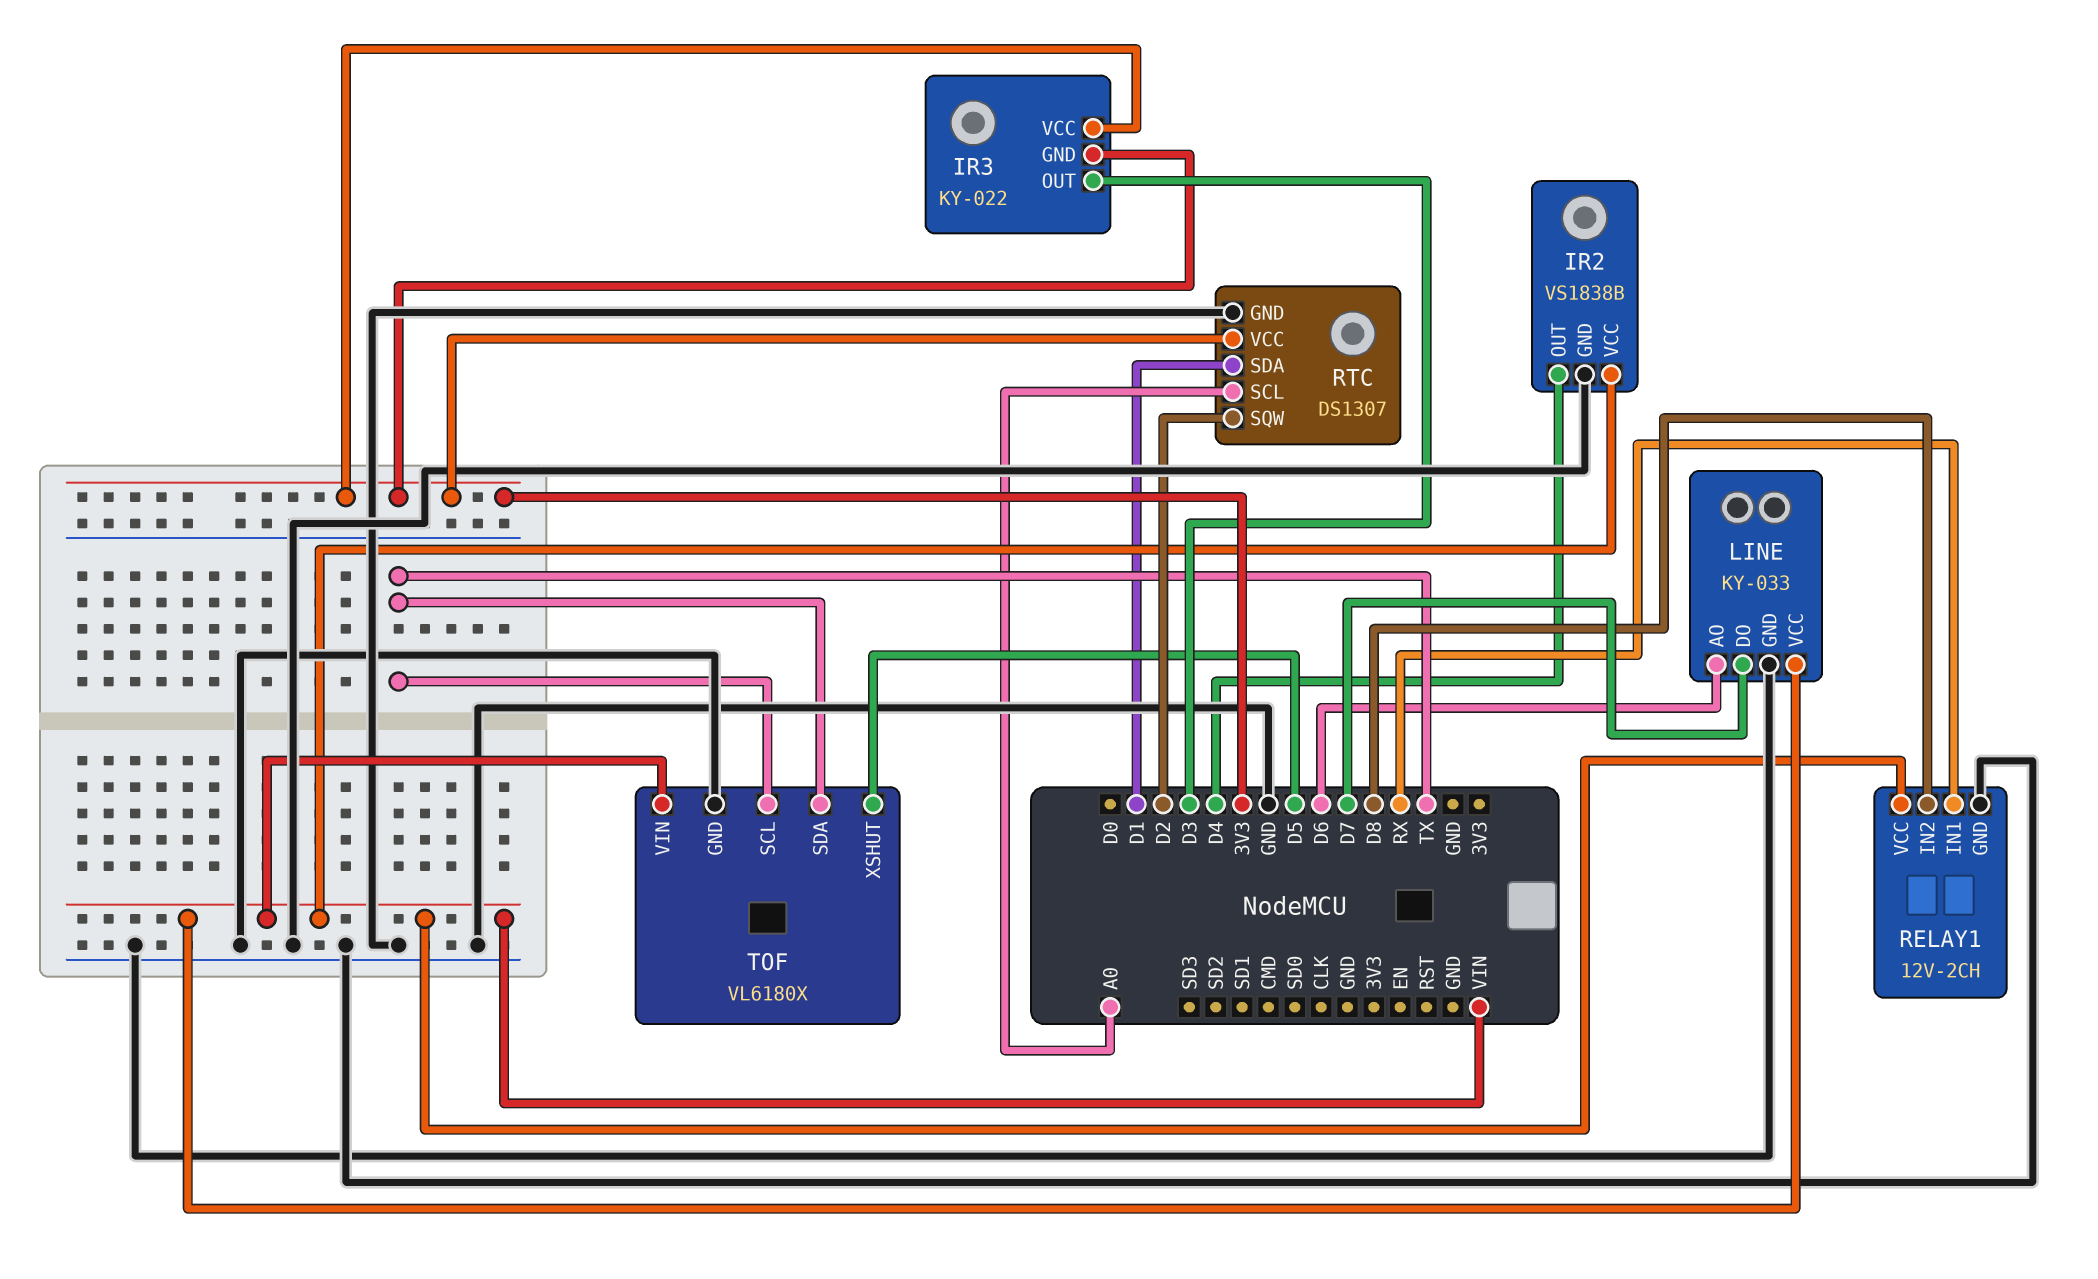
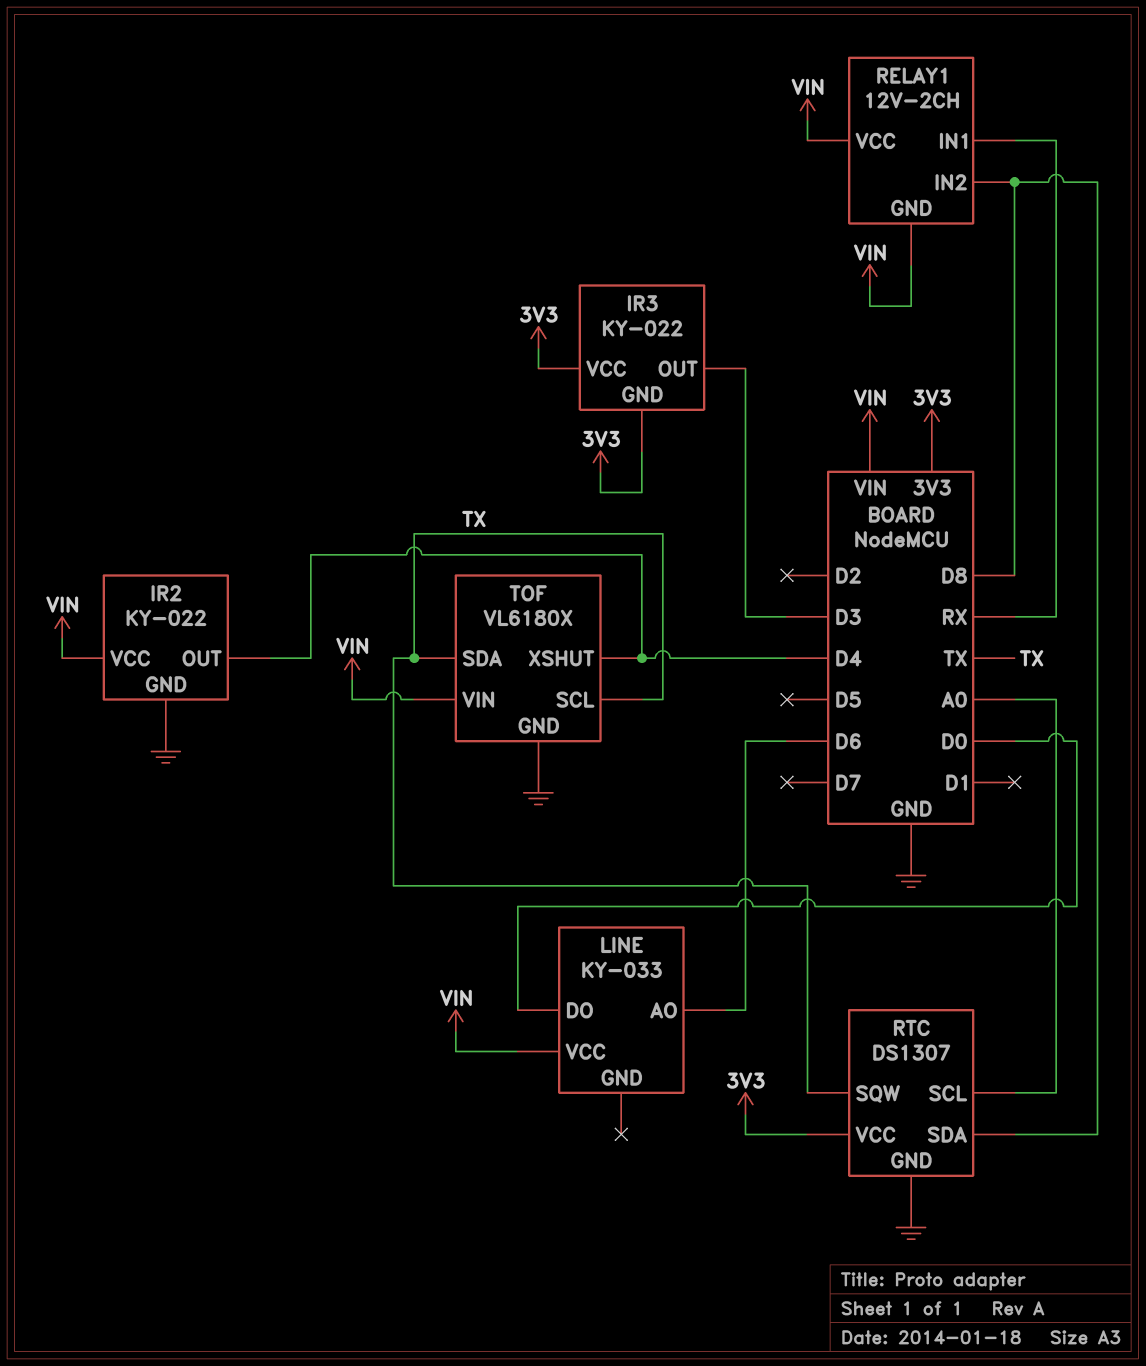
IR2: VS1838B -> KY-022
LINE pin DO: D7 -> D0
LINE pin GND: GND -> none
RELAY1 pin GND: GND -> VIN
RTC pin SDA: D1 -> D8
RTC pin SQW: D2 -> TX
TOF pin XSHUT: D5 -> D4

